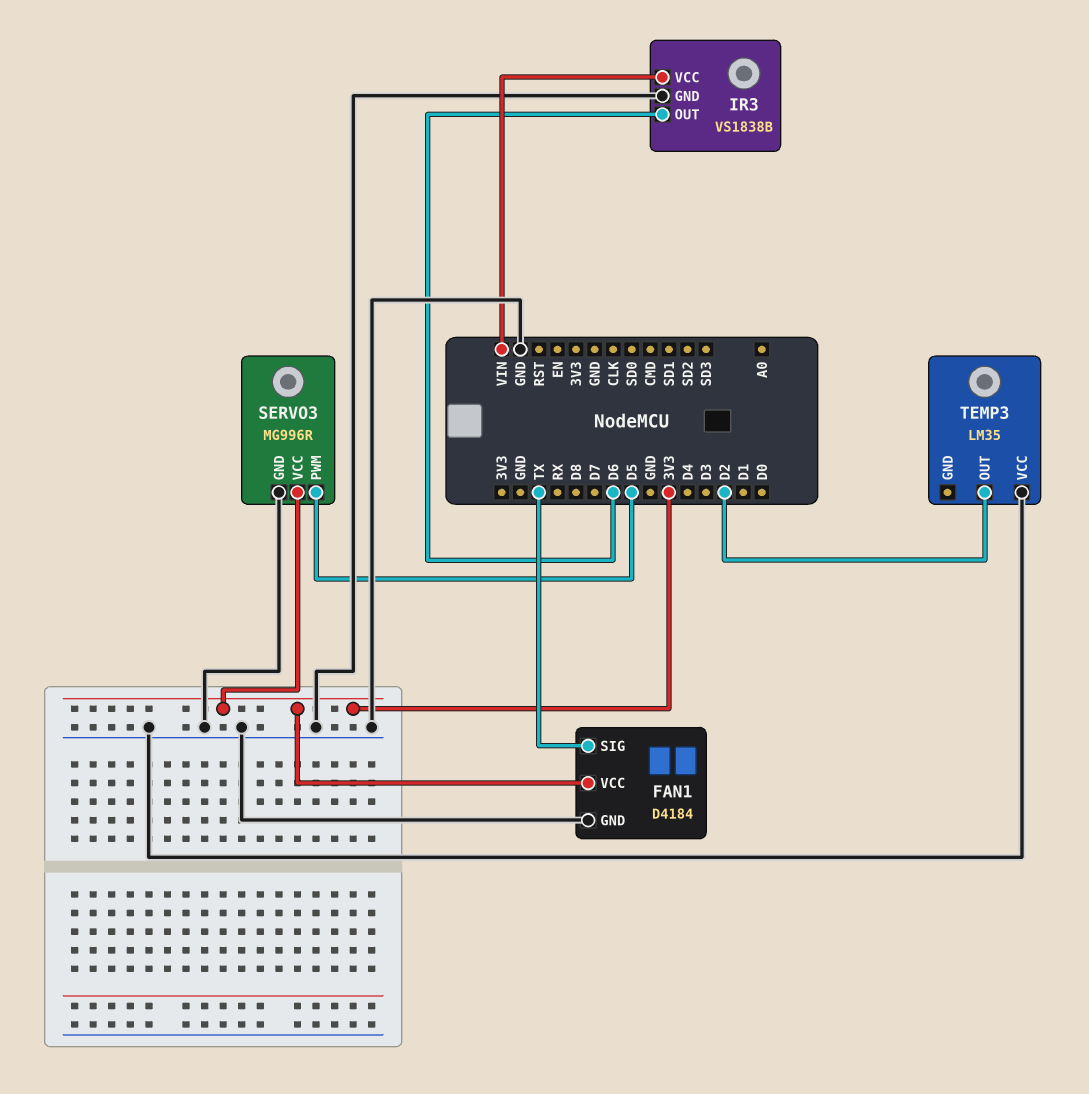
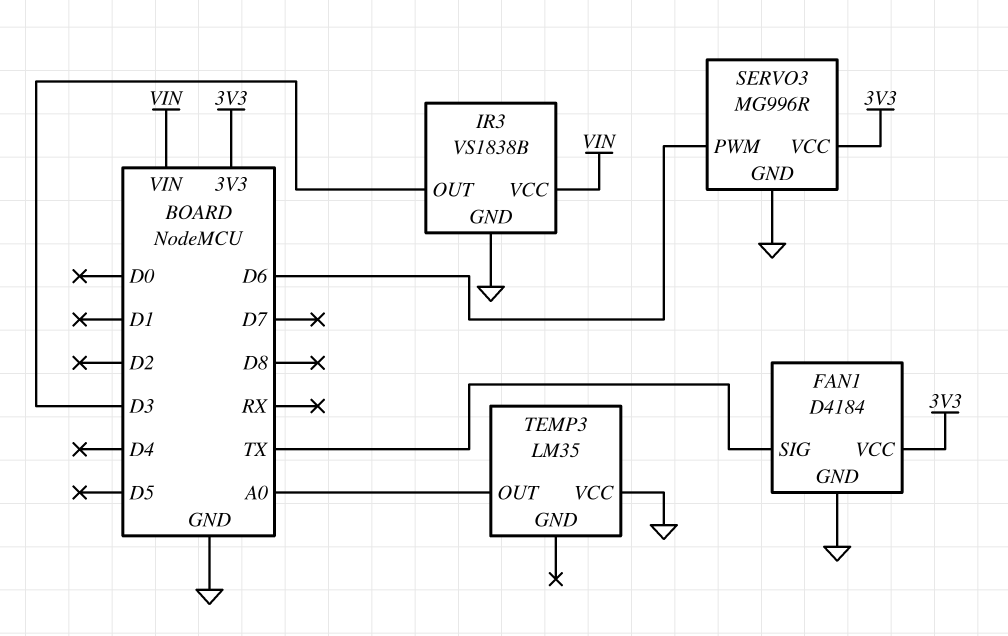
IR3 pin OUT: D6 -> D3
SERVO3 pin PWM: D5 -> D6
TEMP3 pin OUT: D2 -> A0

